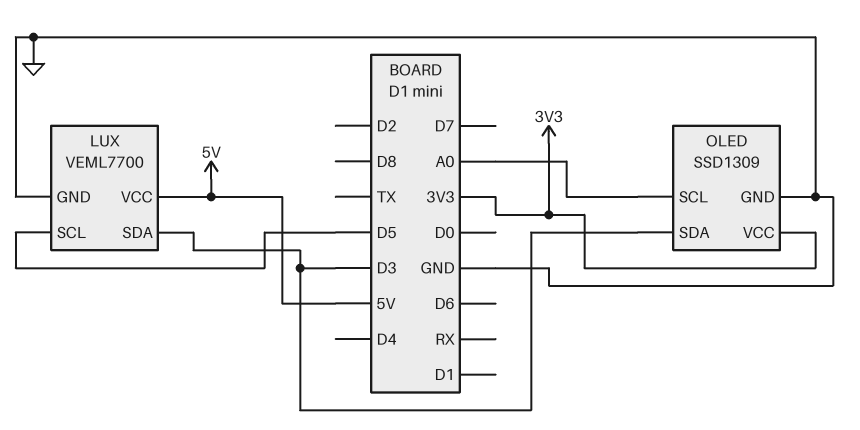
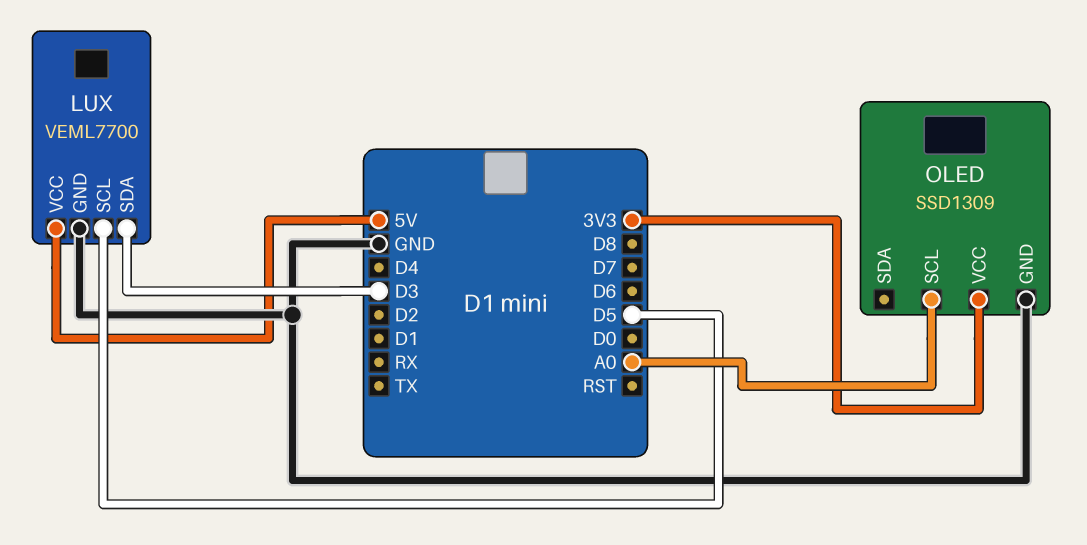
OLED pin SDA: D3 -> none

